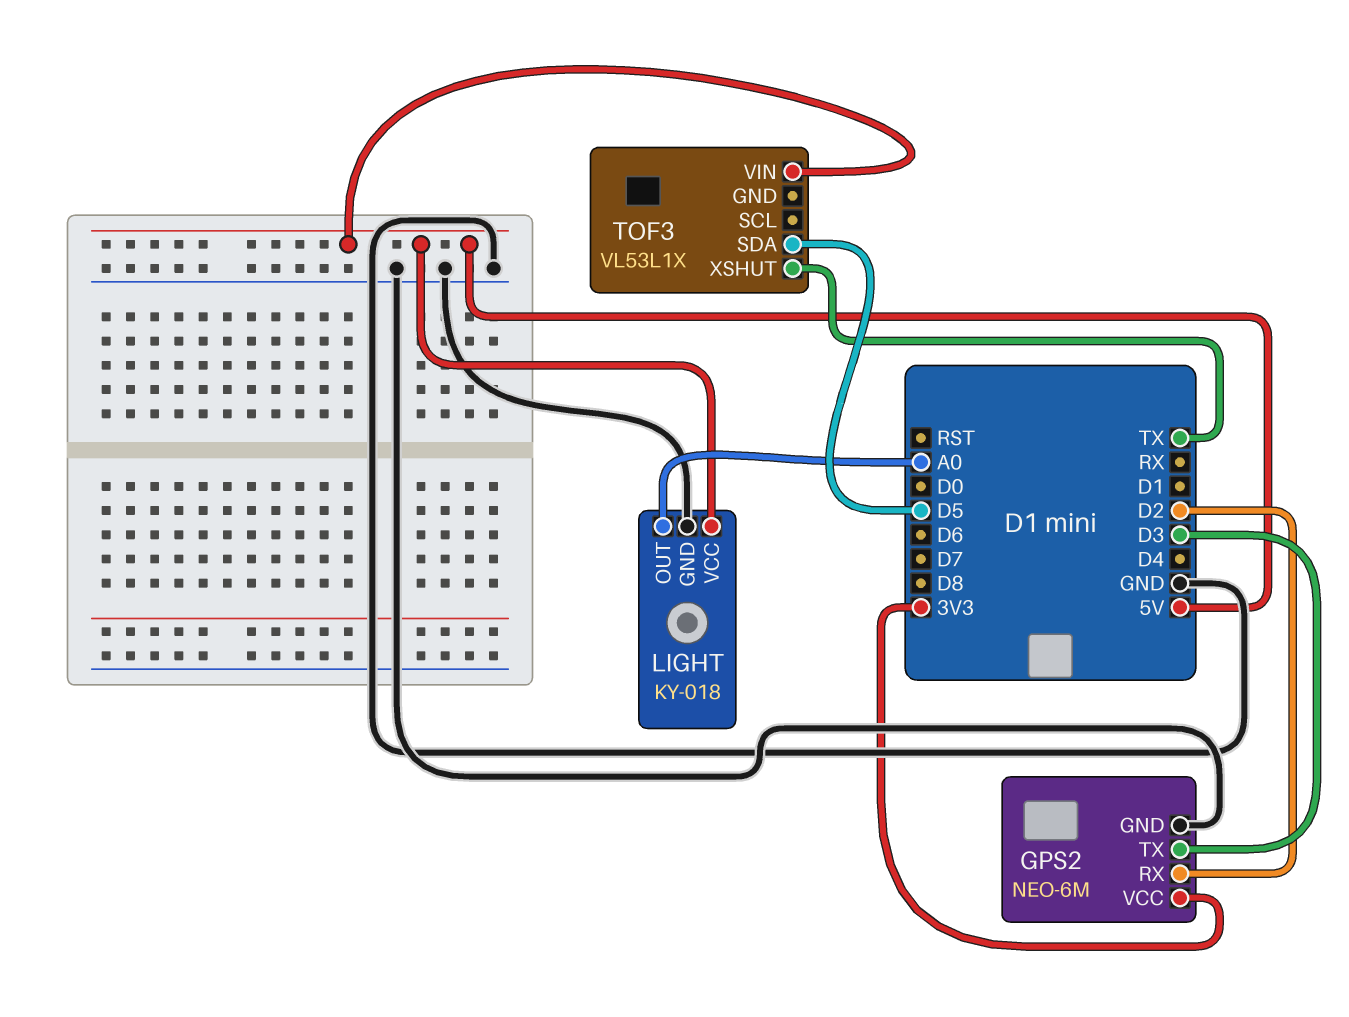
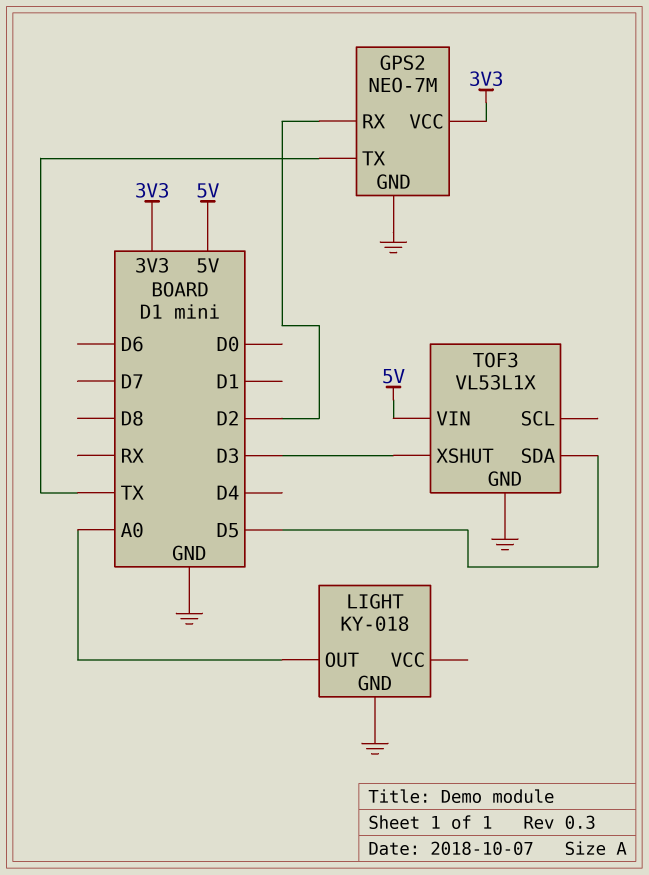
GPS2: NEO-6M -> NEO-7M
GPS2 pin TX: D3 -> TX
LIGHT pin VCC: 5V -> none
TOF3 pin GND: none -> GND
TOF3 pin XSHUT: TX -> D3

